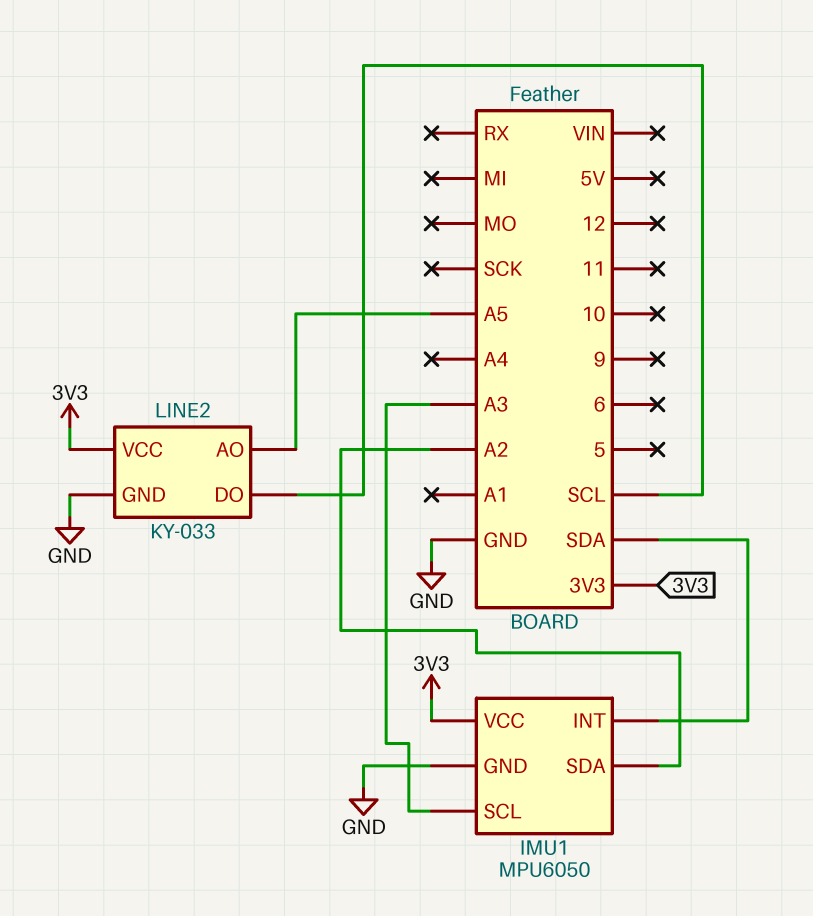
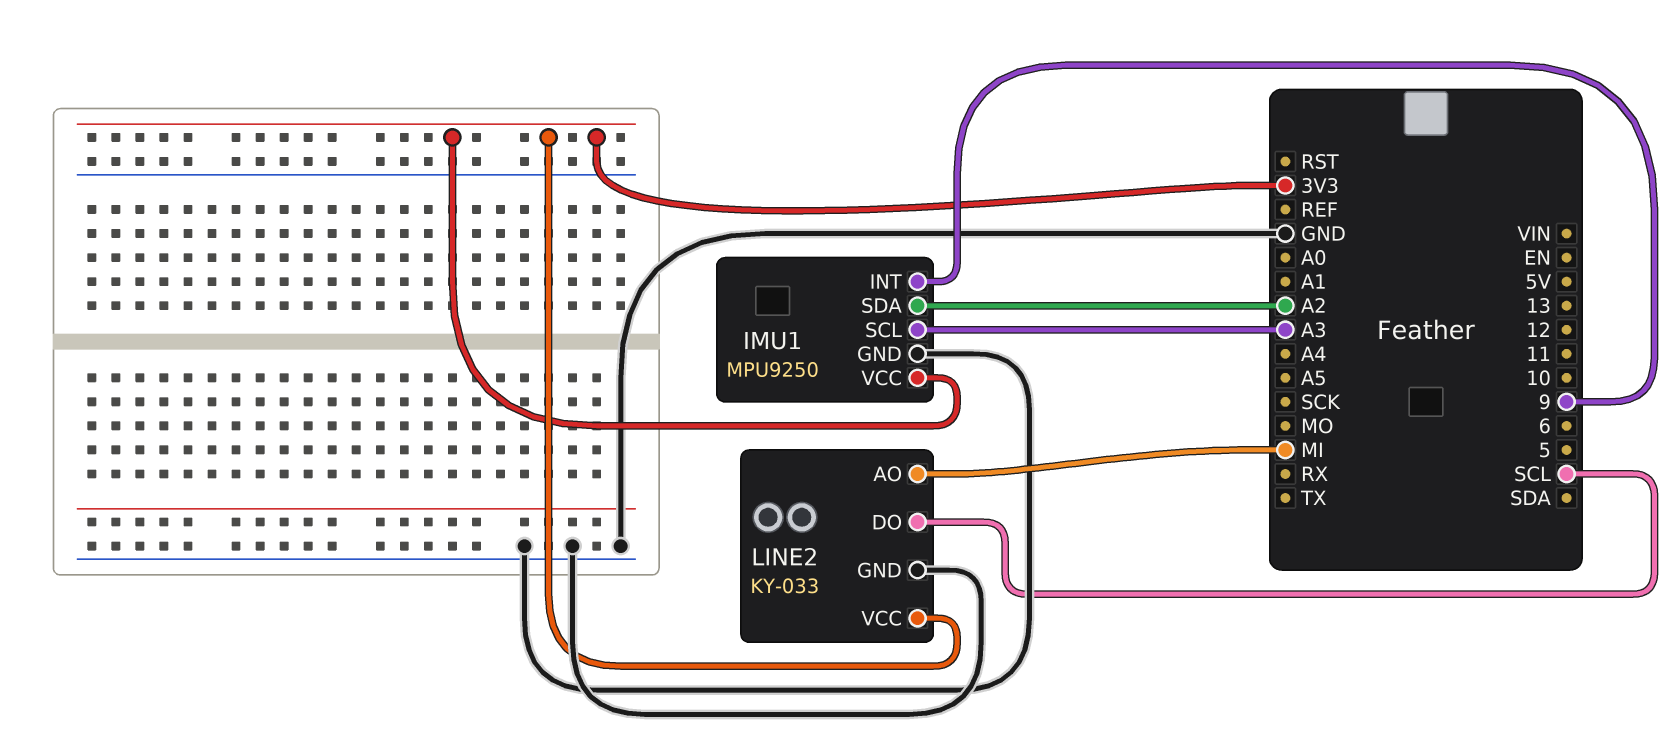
IMU1: MPU6050 -> MPU9250
IMU1 pin INT: SDA -> 9
LINE2 pin AO: A5 -> MI

